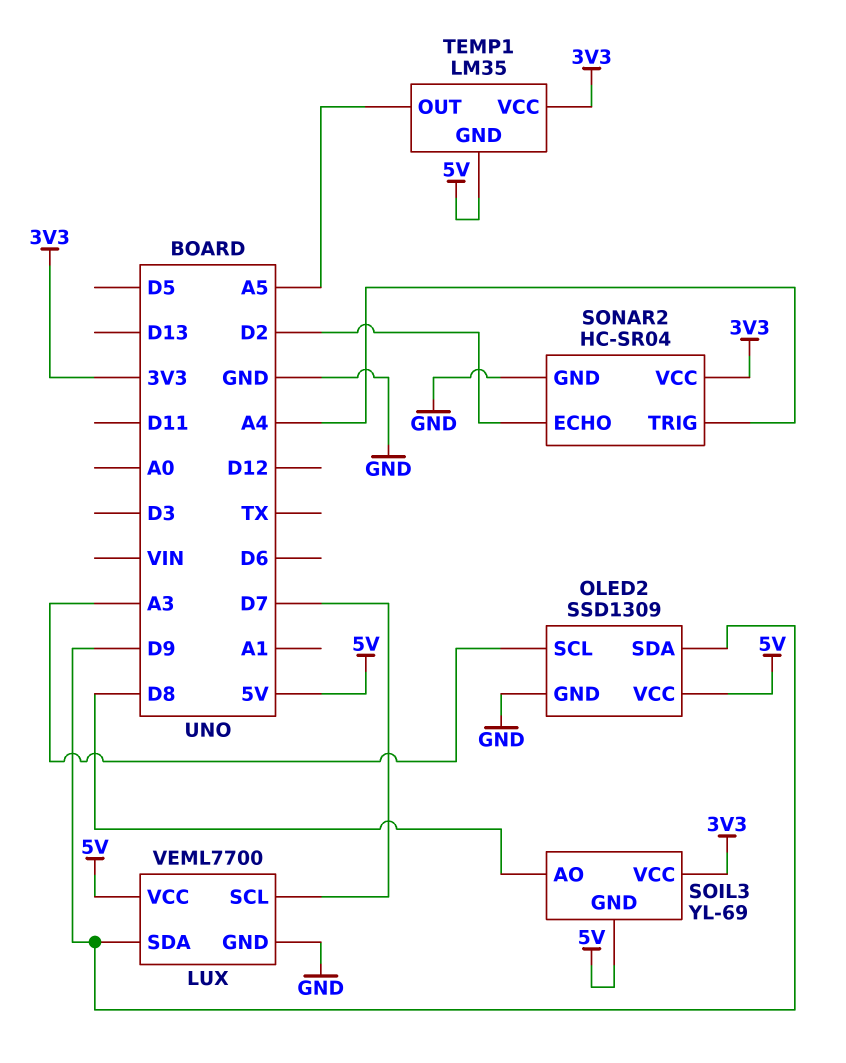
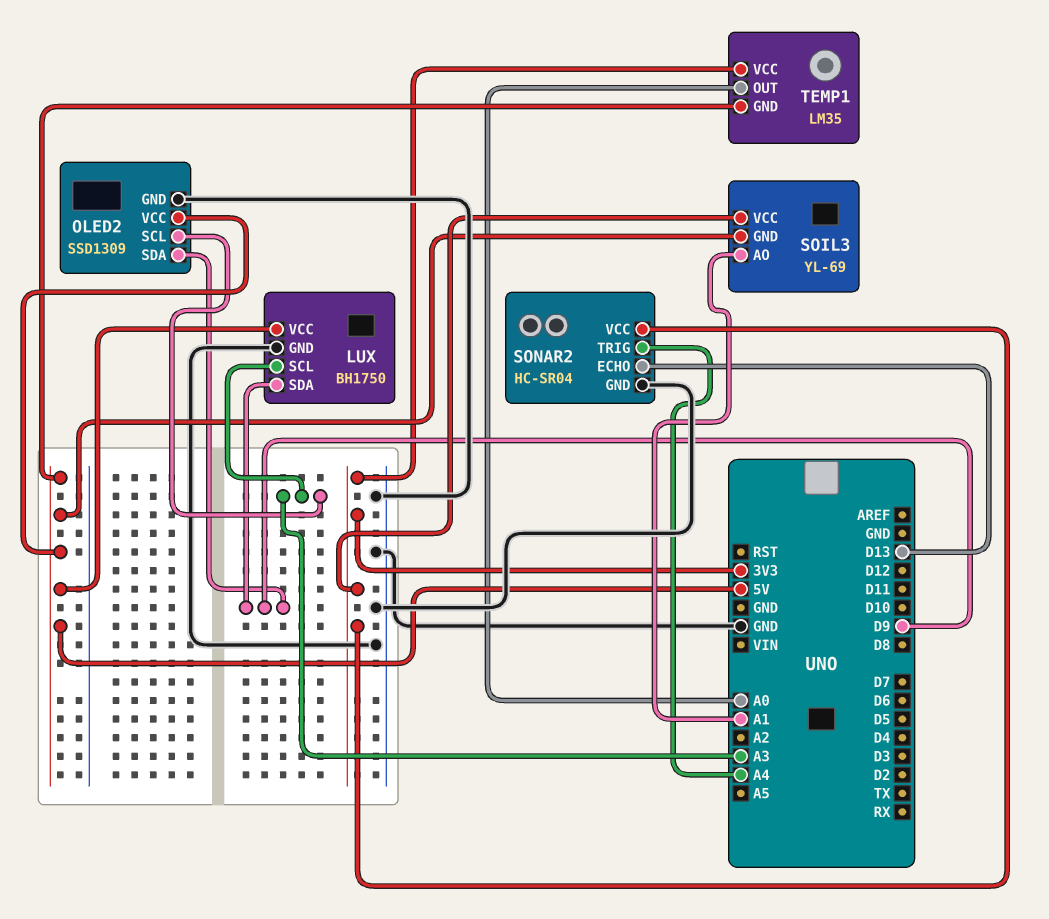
LUX: VEML7700 -> BH1750
LUX pin SCL: D7 -> A3
SOIL3 pin AO: D8 -> A1
SONAR2 pin ECHO: D2 -> D13
TEMP1 pin OUT: A5 -> A0

